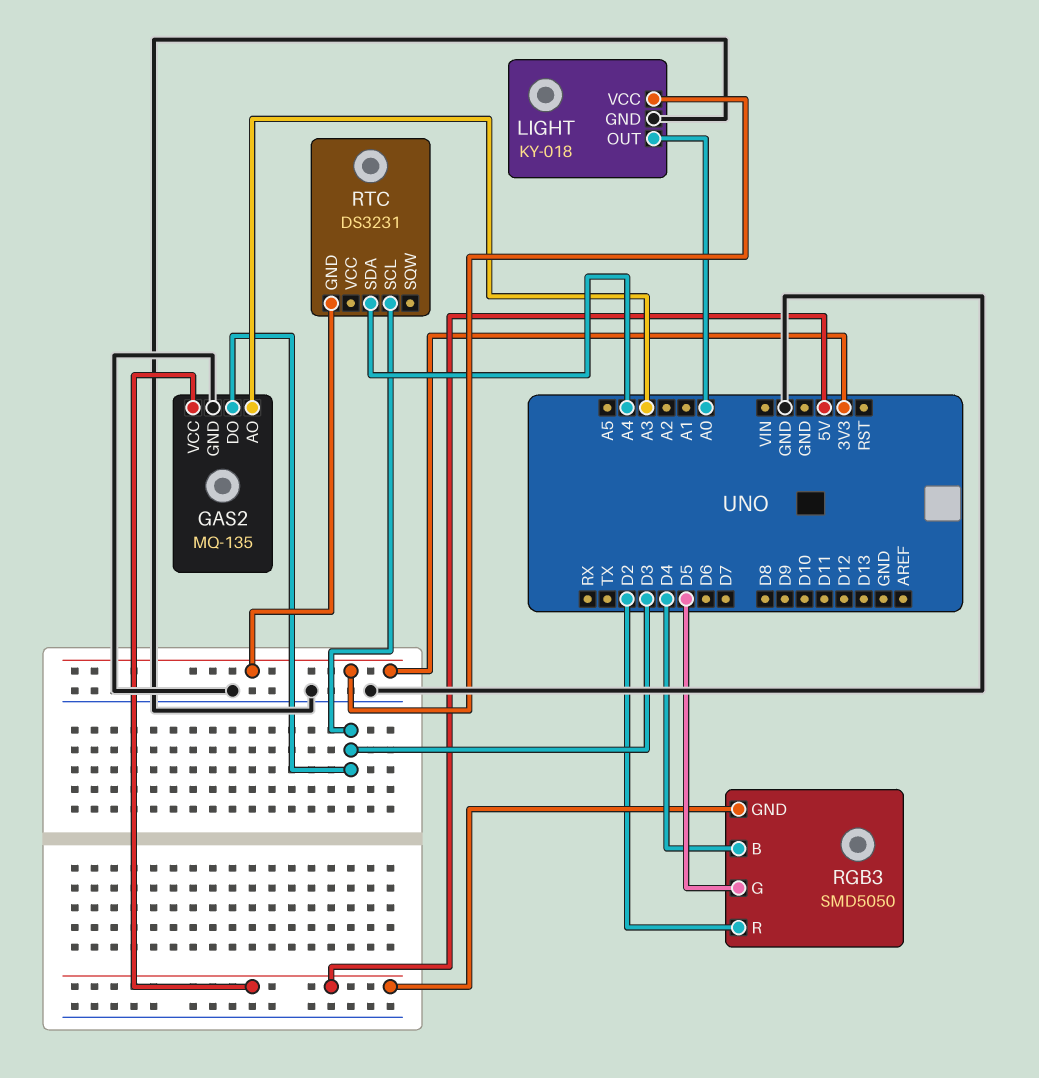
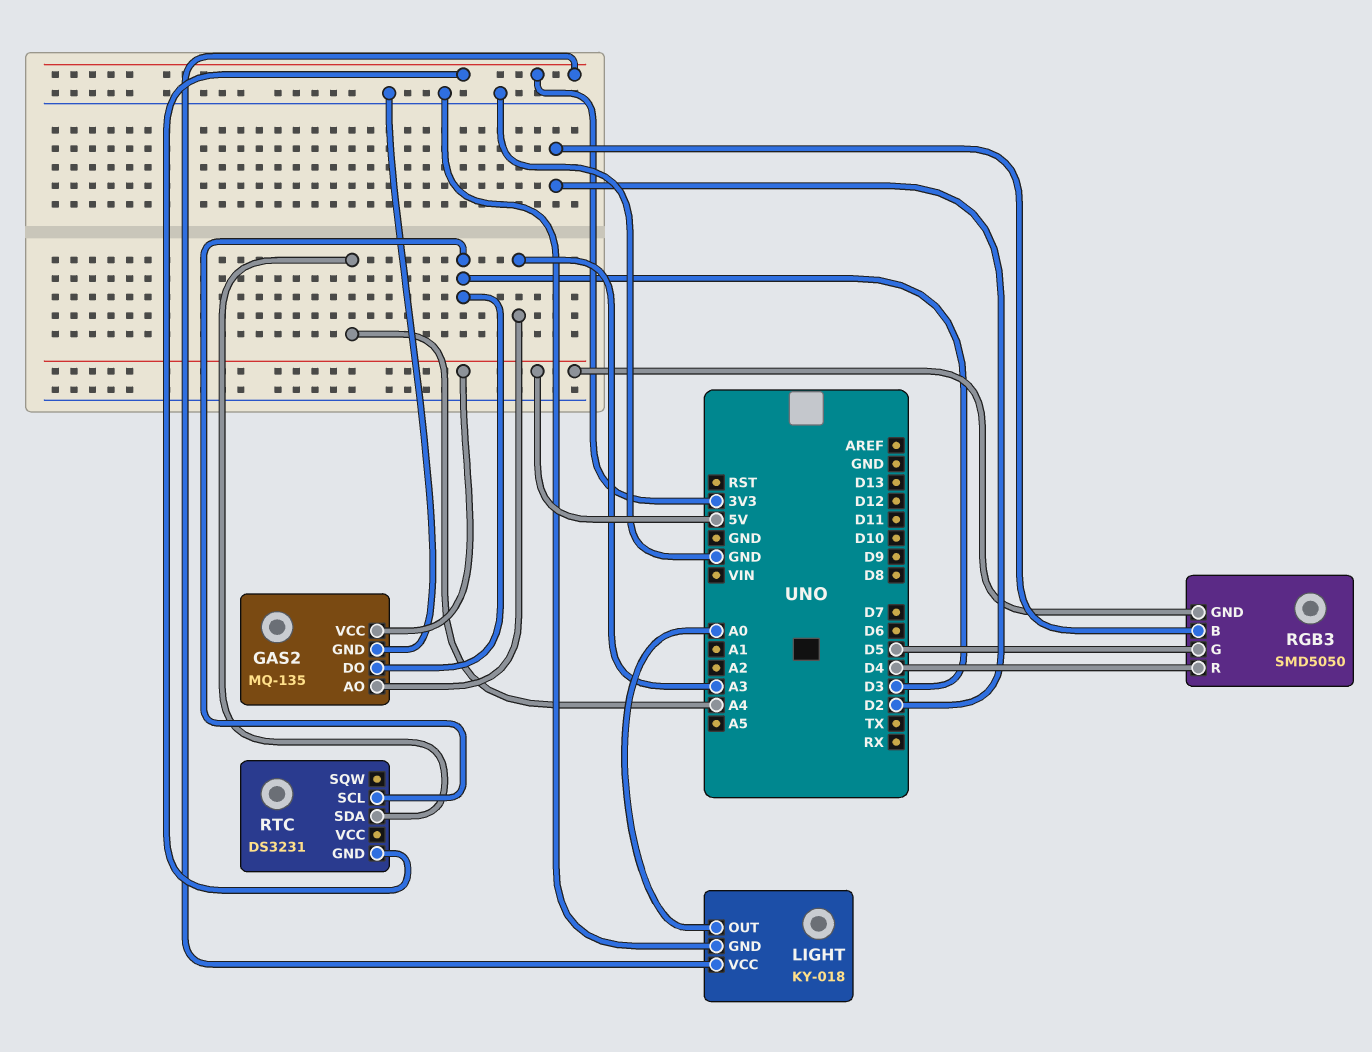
RGB3 pin B: D4 -> D2
RGB3 pin R: D2 -> D4

